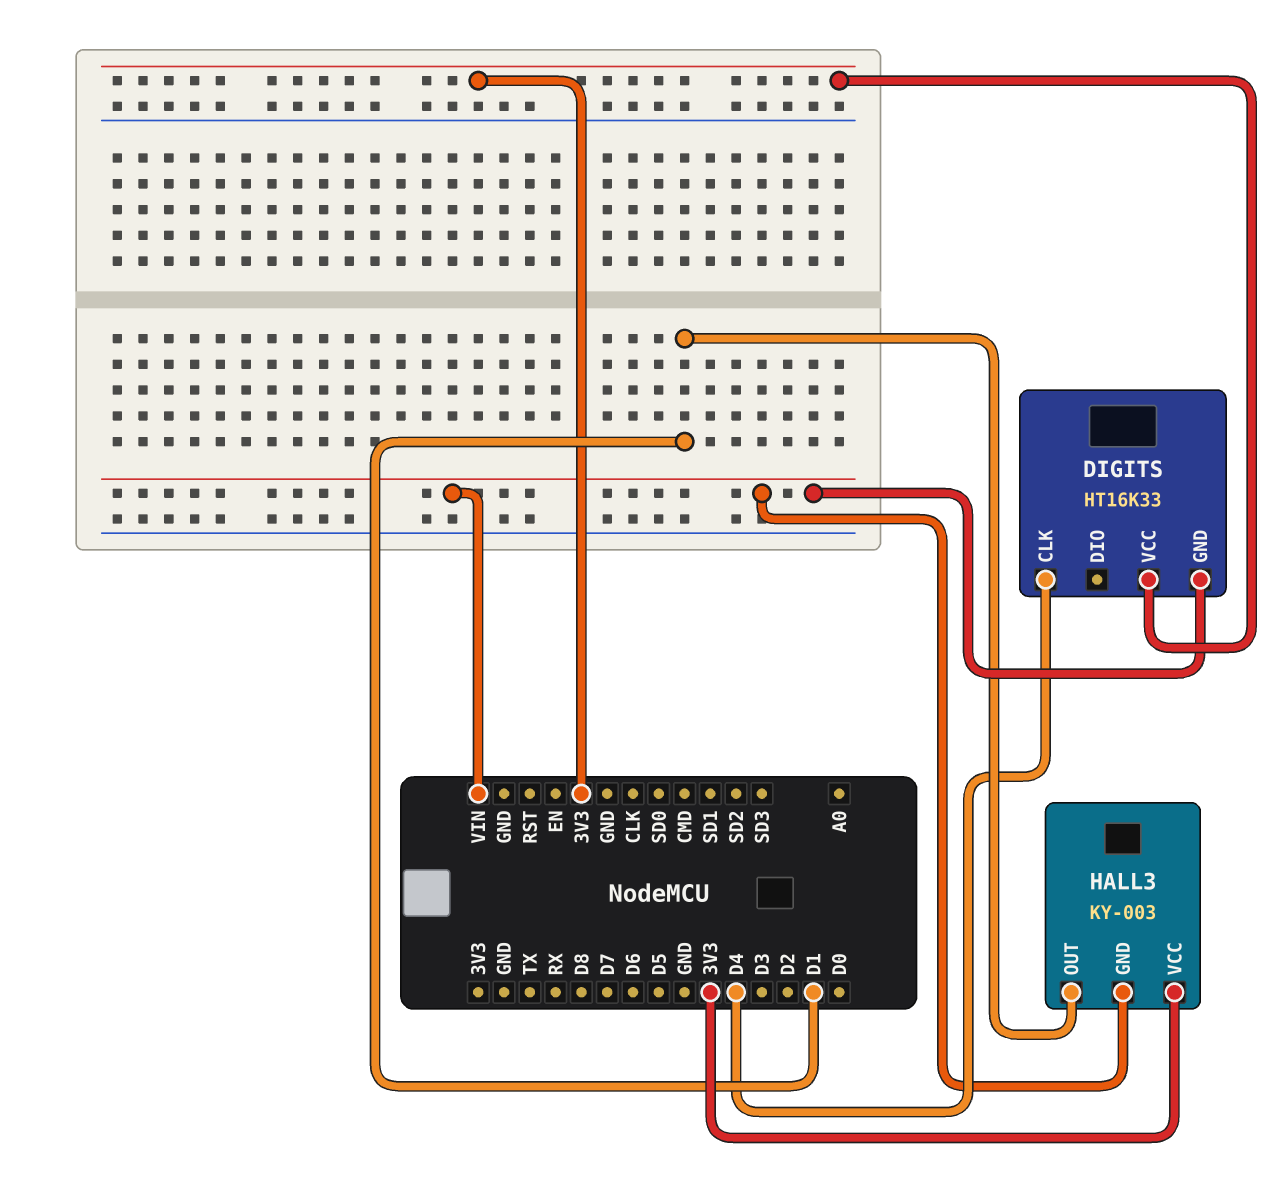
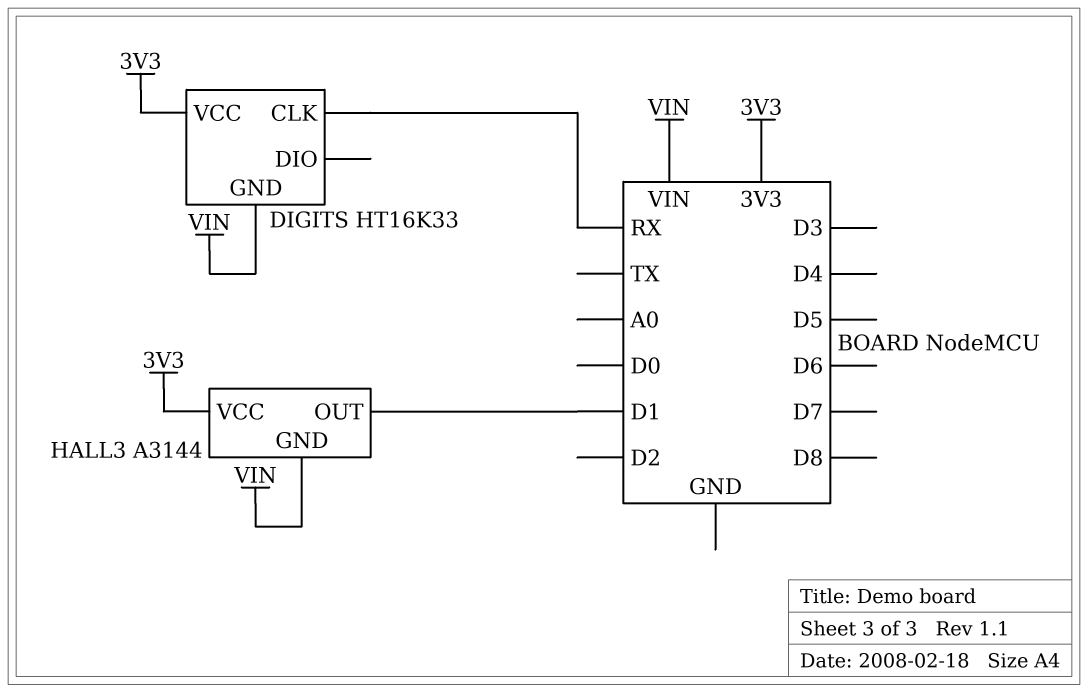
DIGITS pin CLK: D4 -> RX
HALL3: KY-003 -> A3144

